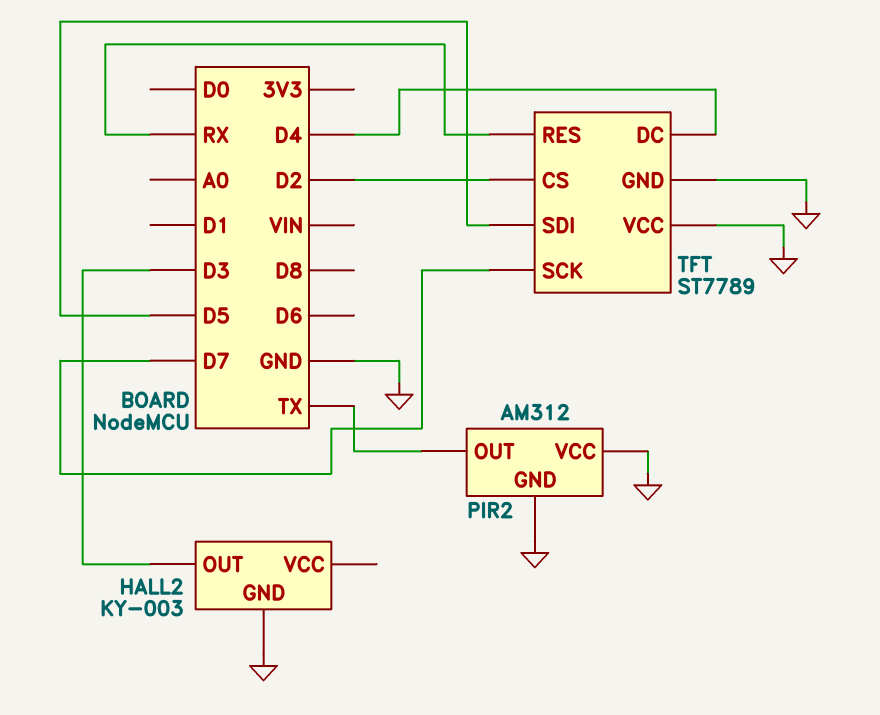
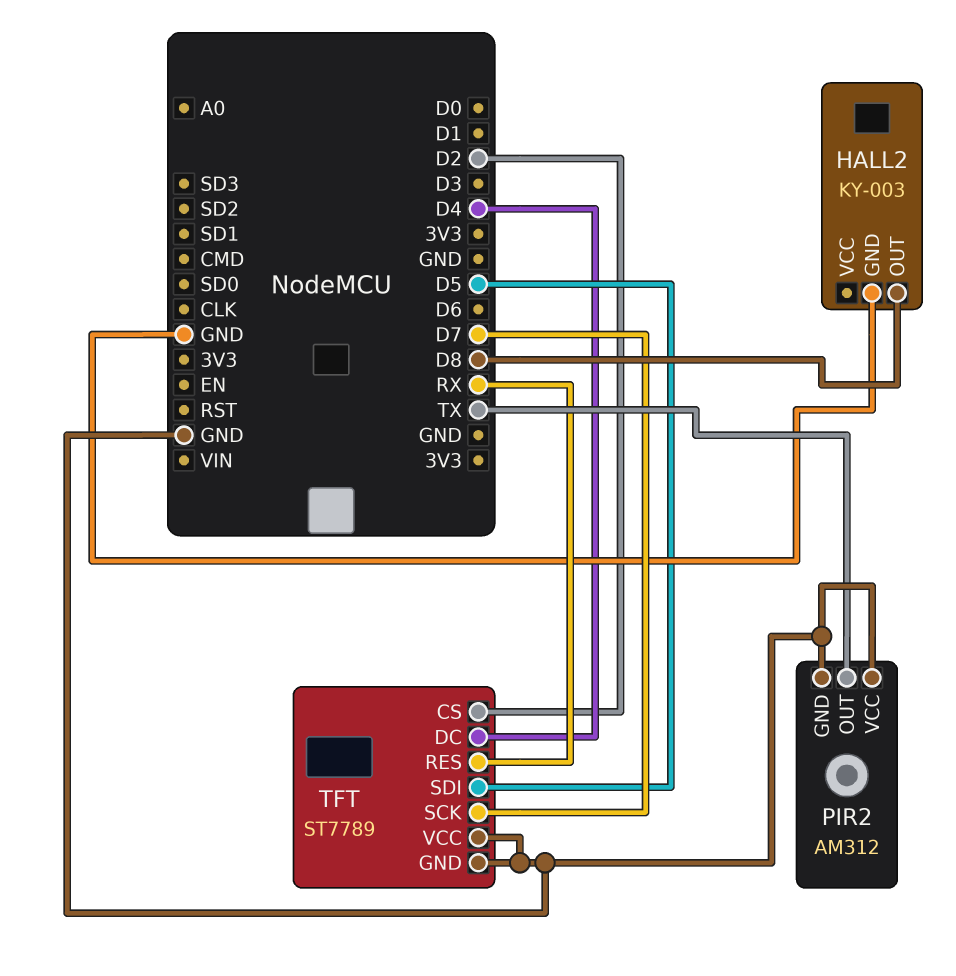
HALL2 pin OUT: D3 -> D8

